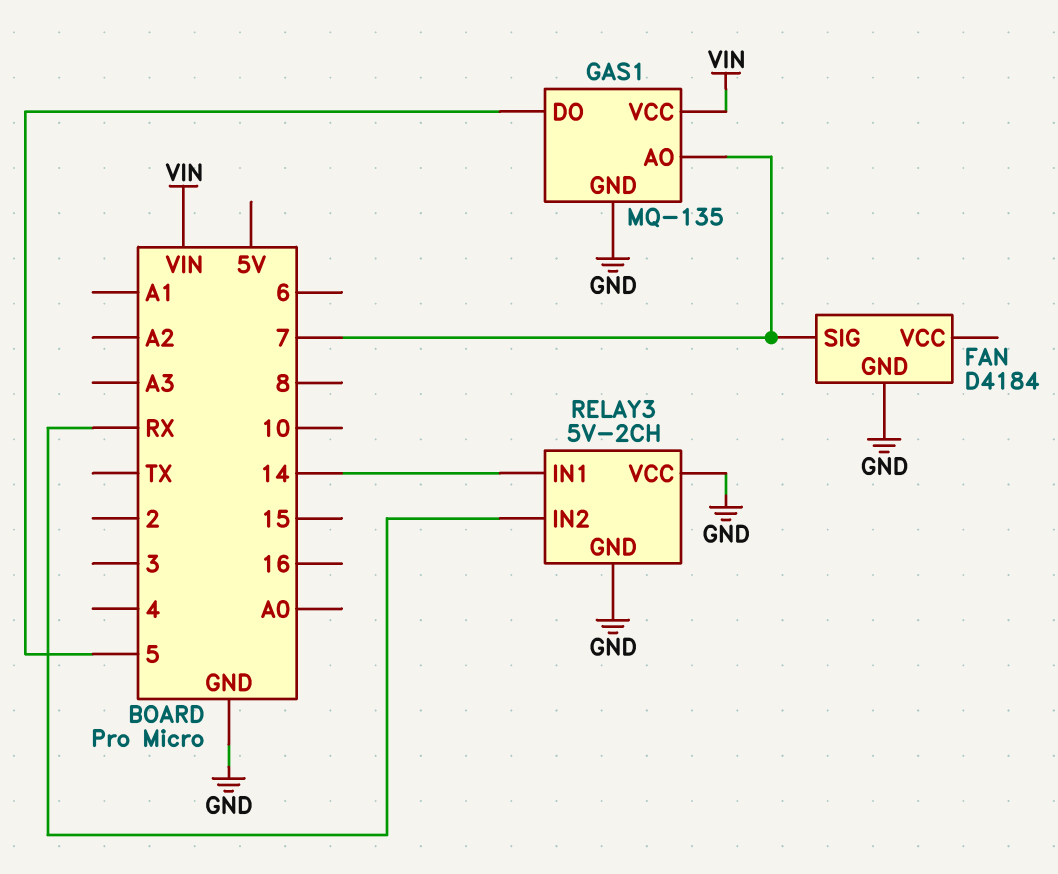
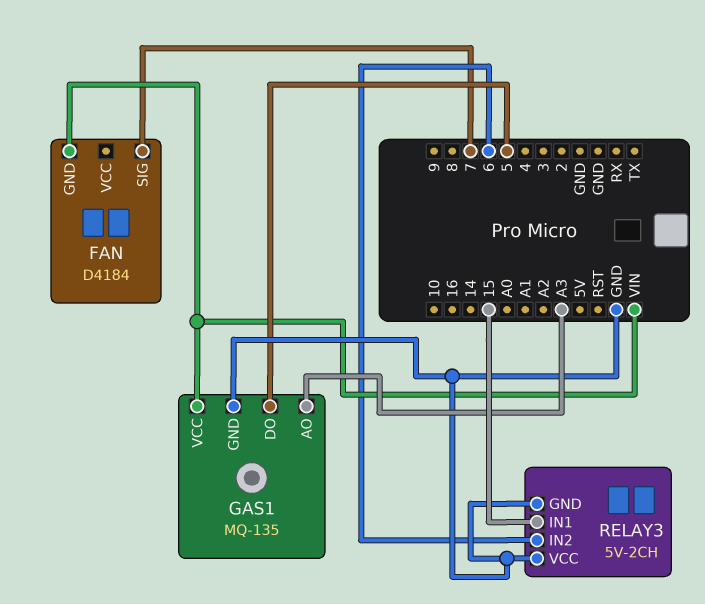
FAN pin GND: GND -> VIN
GAS1 pin AO: 7 -> A3
RELAY3 pin IN1: 14 -> 15
RELAY3 pin IN2: RX -> 6

